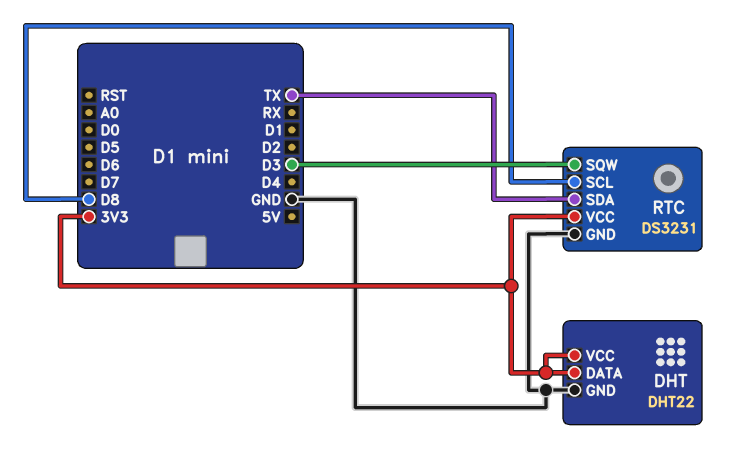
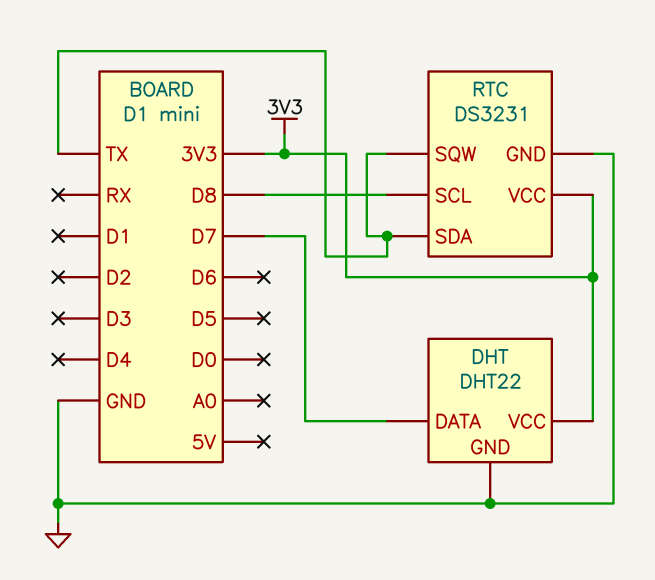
DHT pin DATA: 3V3 -> D7
RTC pin SQW: D3 -> TX

